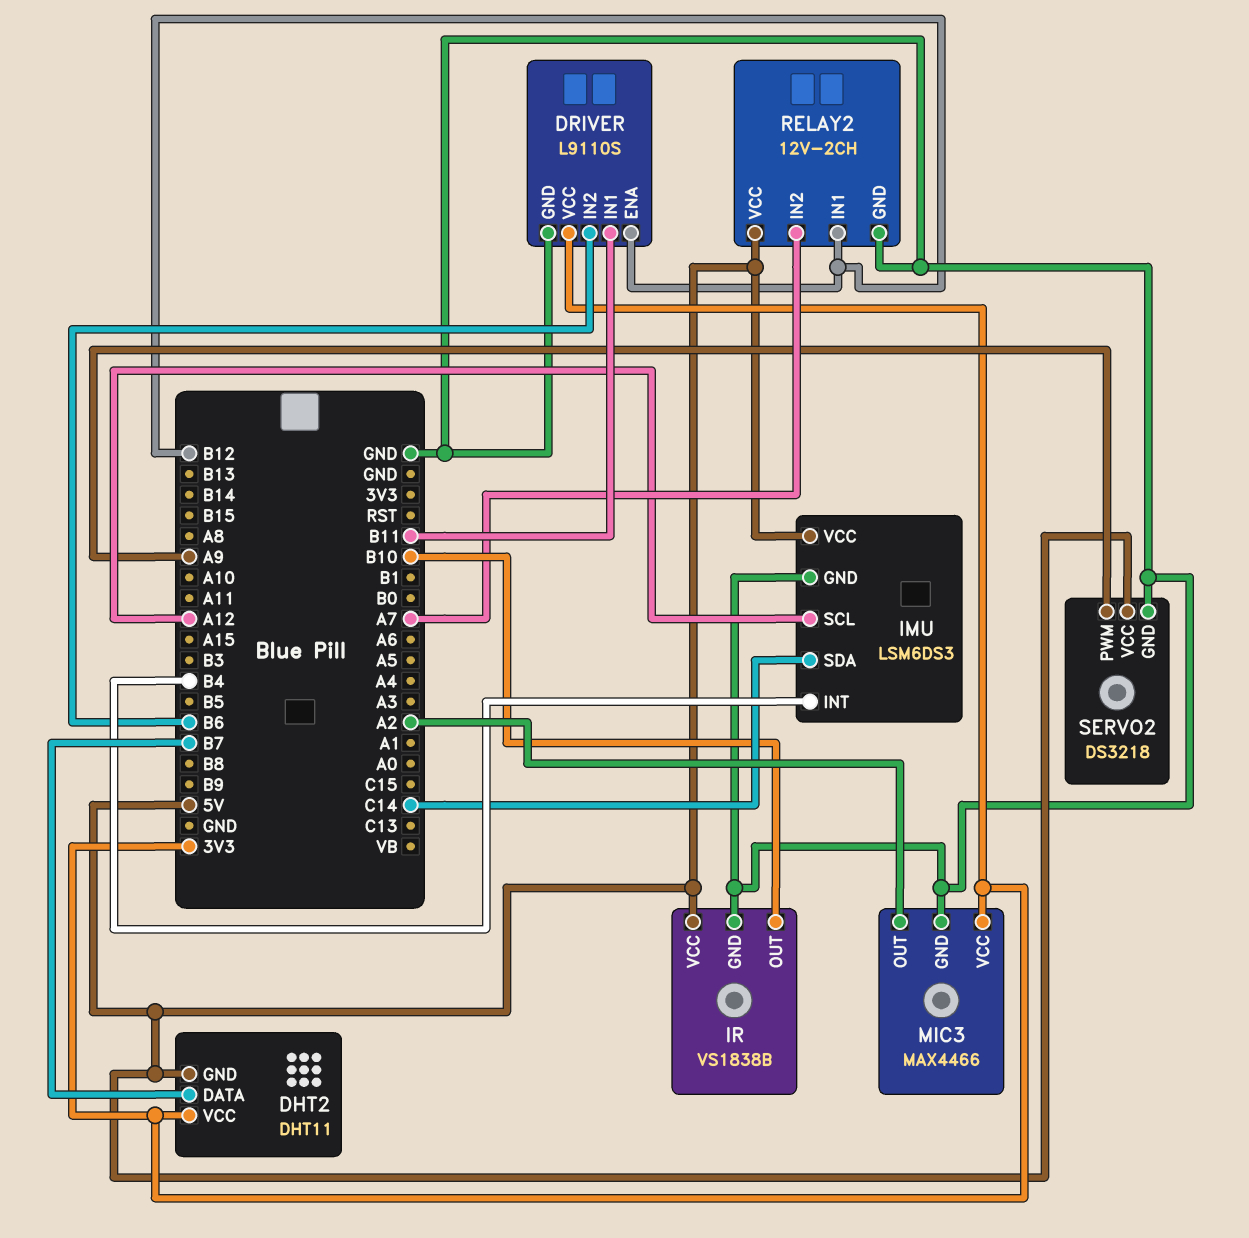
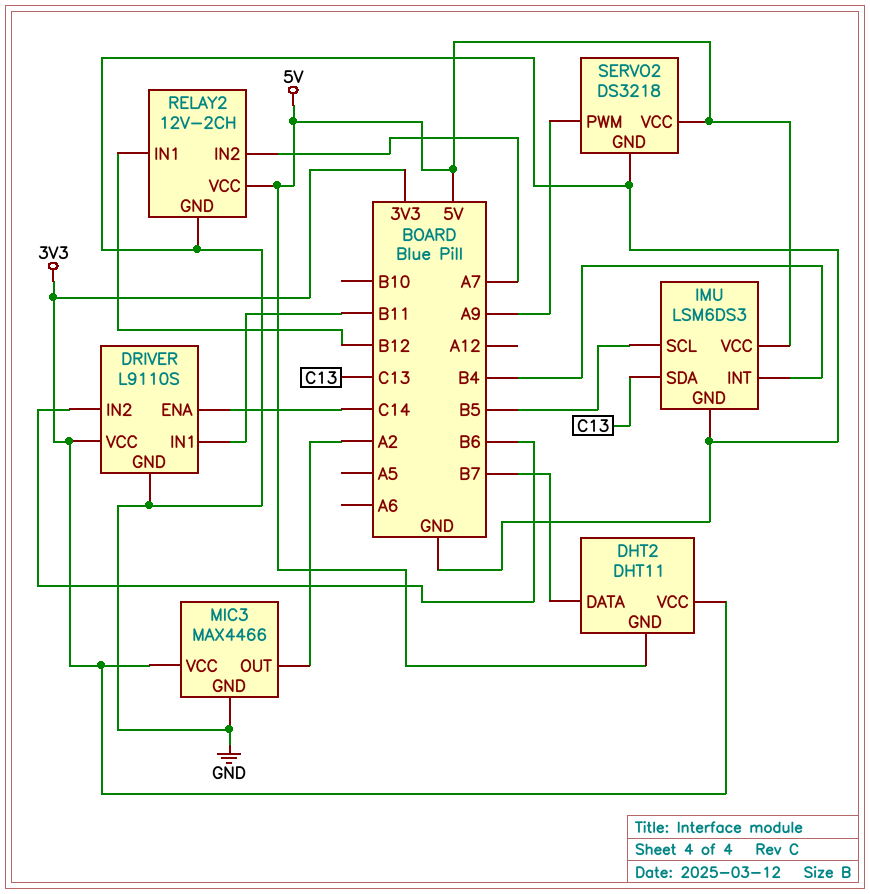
DRIVER pin ENA: B12 -> C14
IMU pin SCL: A12 -> B5
IMU pin SDA: C14 -> C13
IR: VS1838B -> none
IR pin GND: GND -> none
IR pin OUT: B10 -> none
IR pin VCC: 5V -> none

